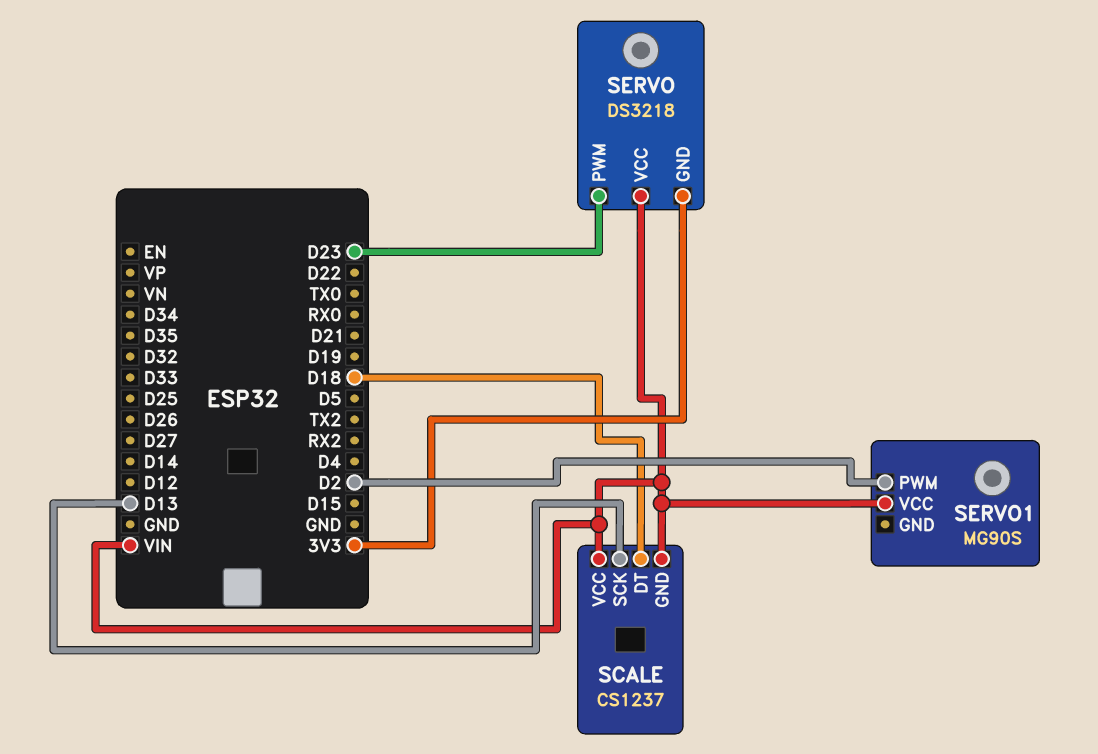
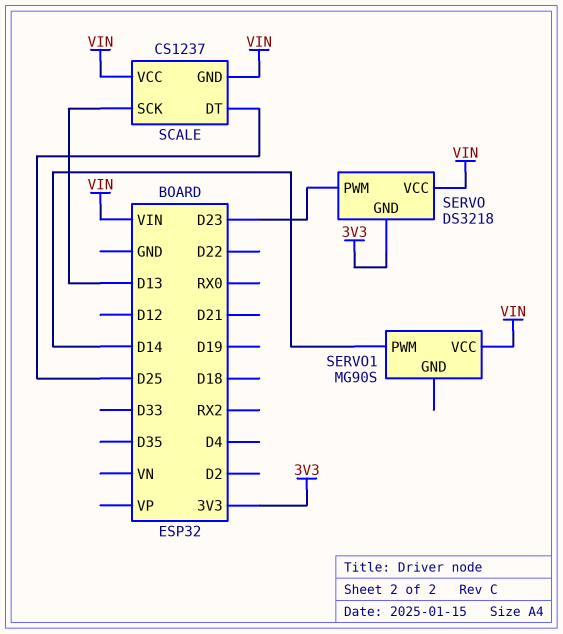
SCALE pin DT: D18 -> D25
SERVO1 pin PWM: D2 -> D14

